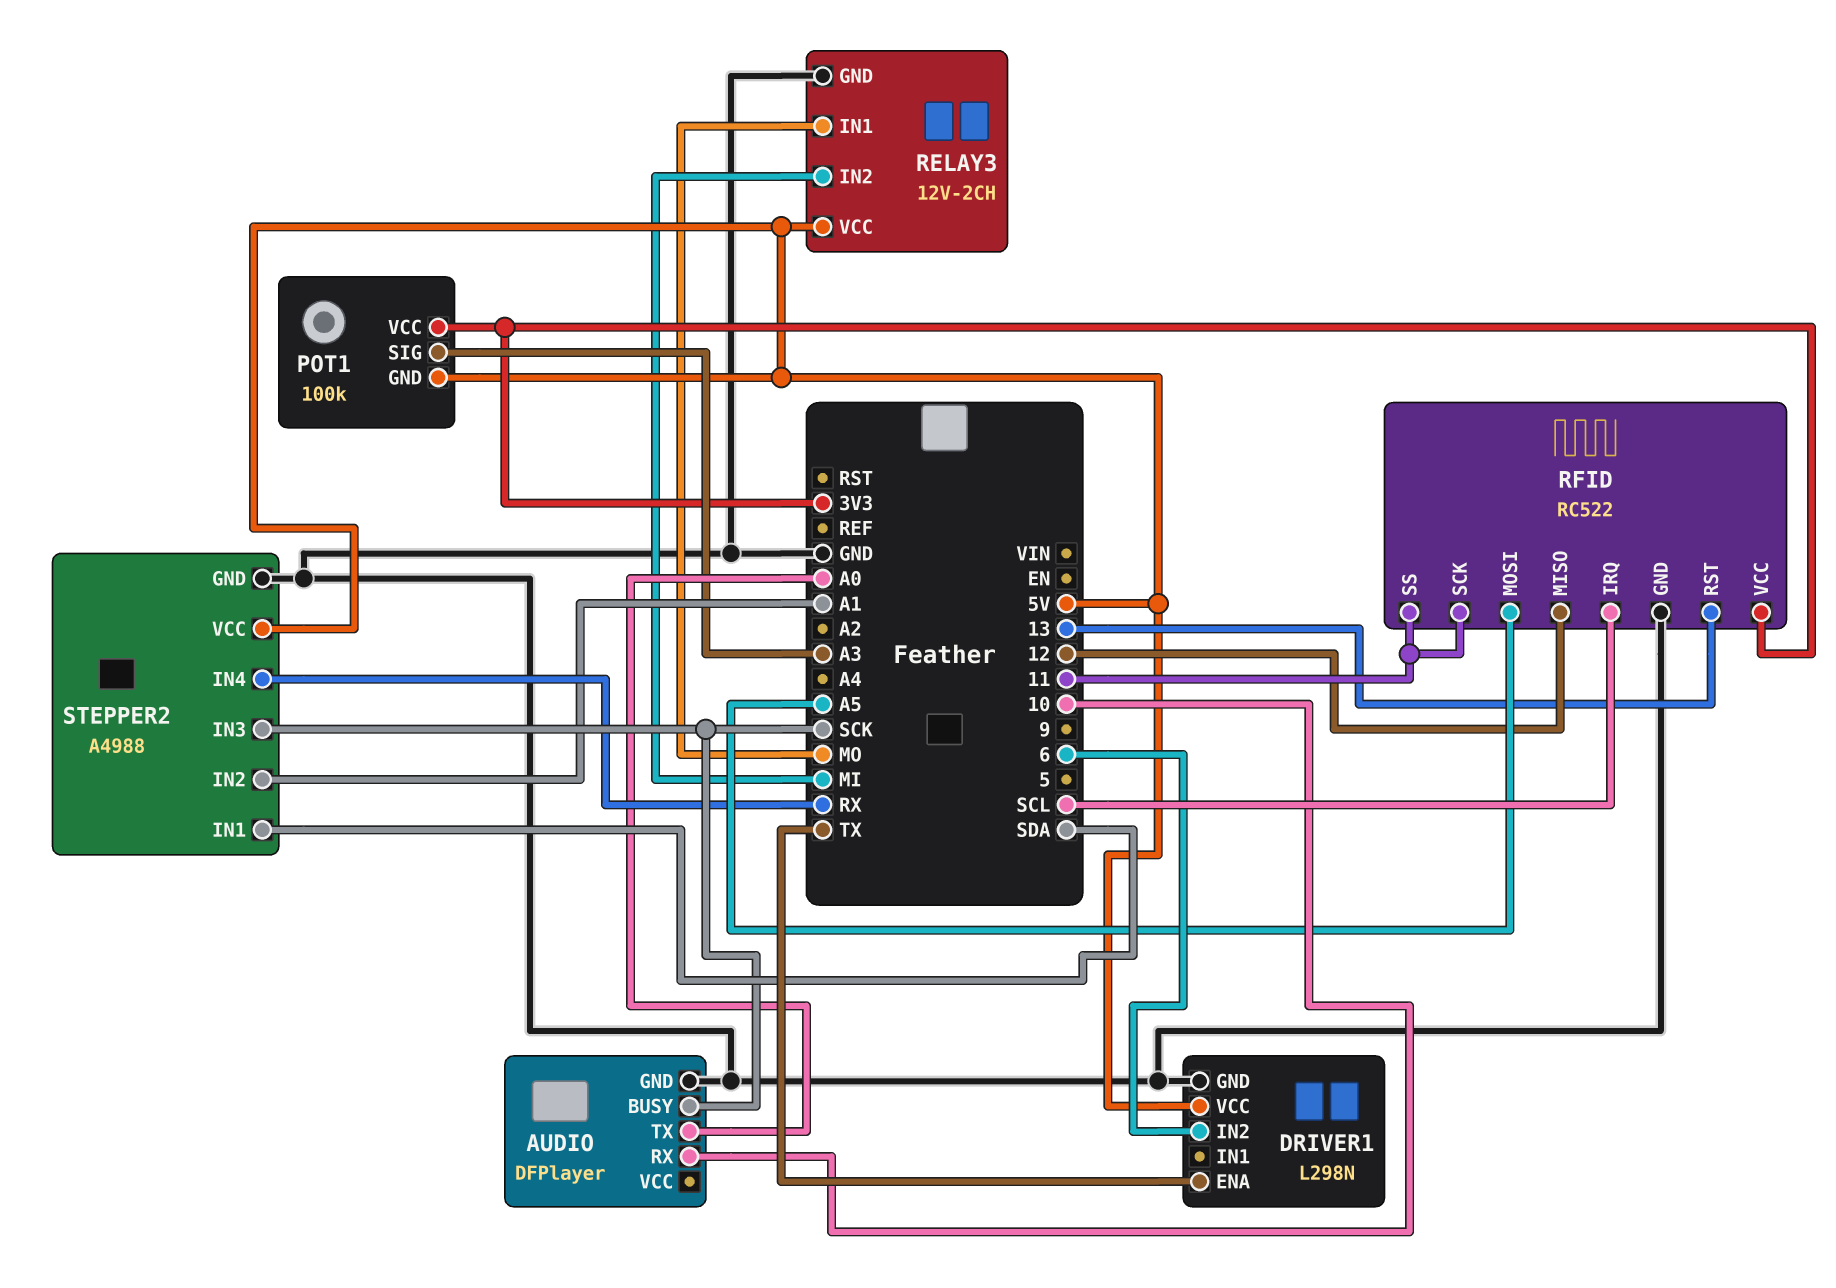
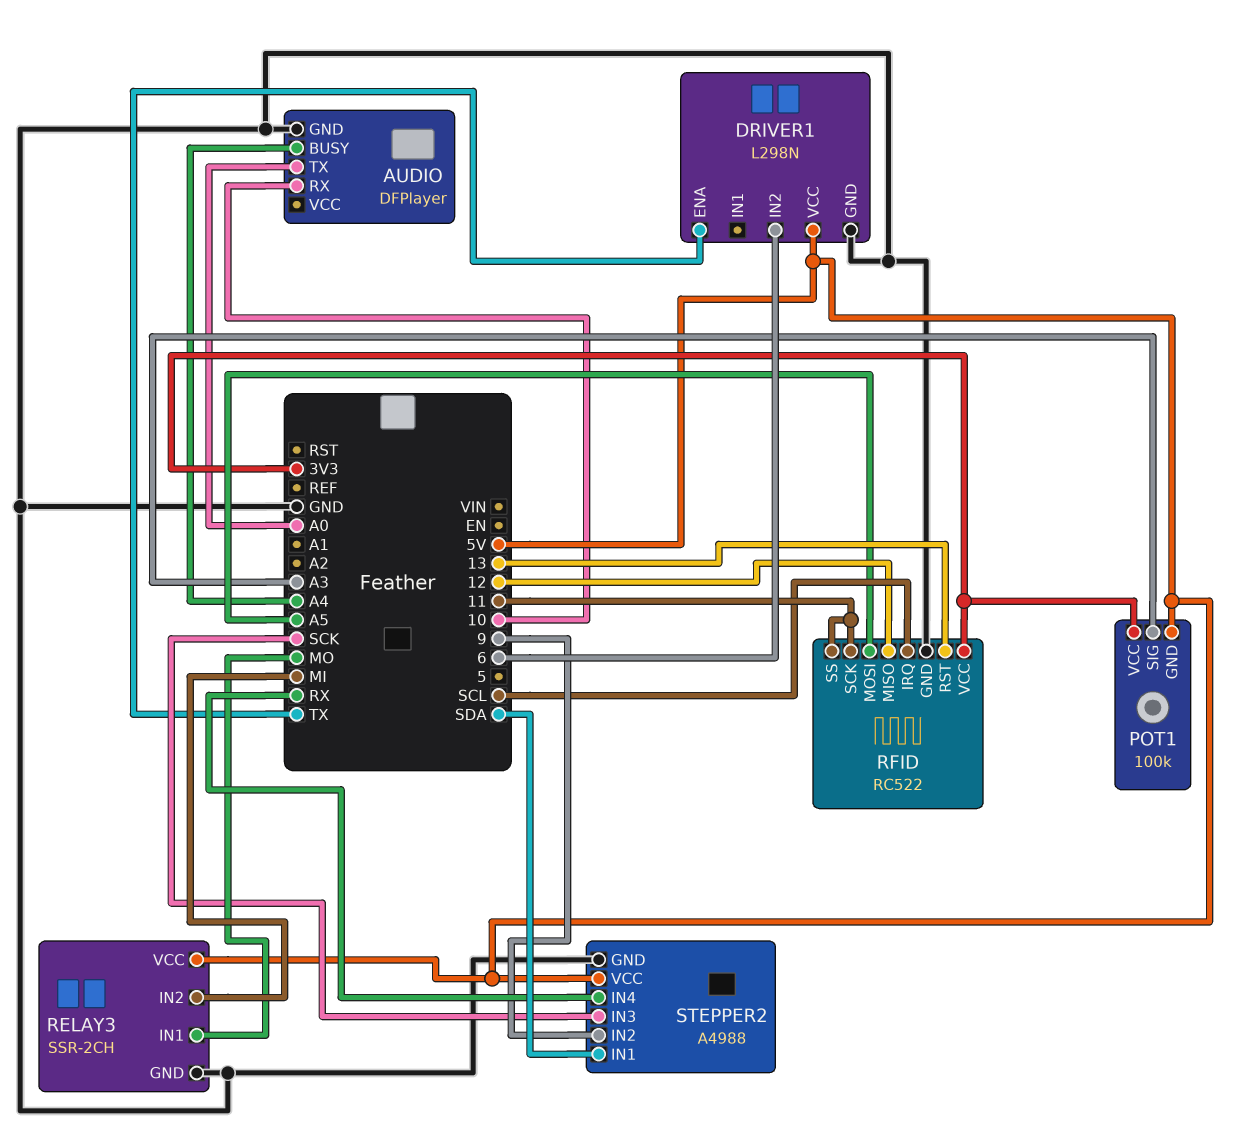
AUDIO pin BUSY: SCK -> A4
RELAY3: 12V-2CH -> SSR-2CH
STEPPER2 pin IN2: A1 -> 9

